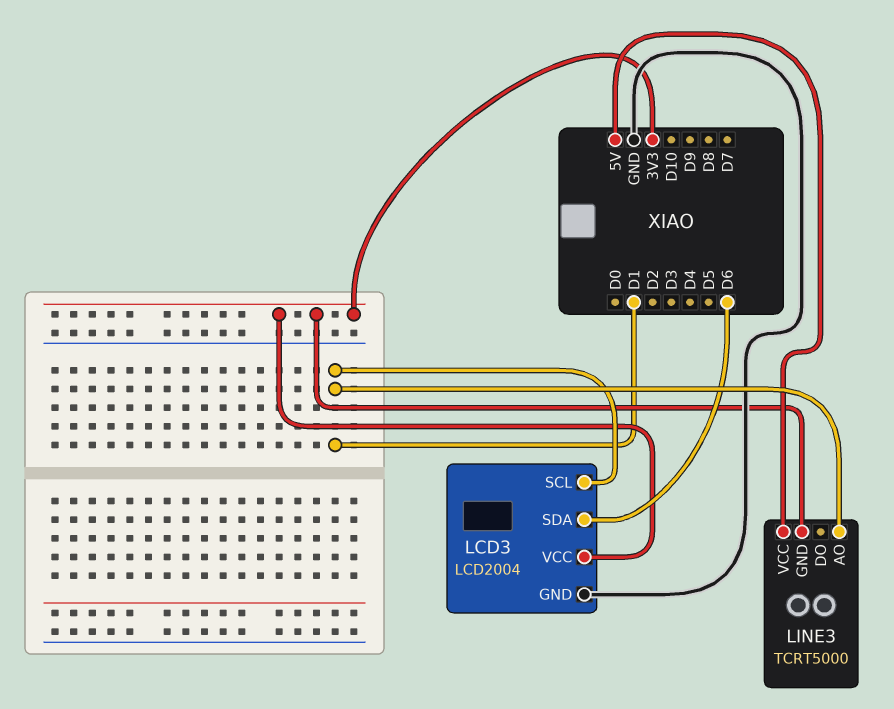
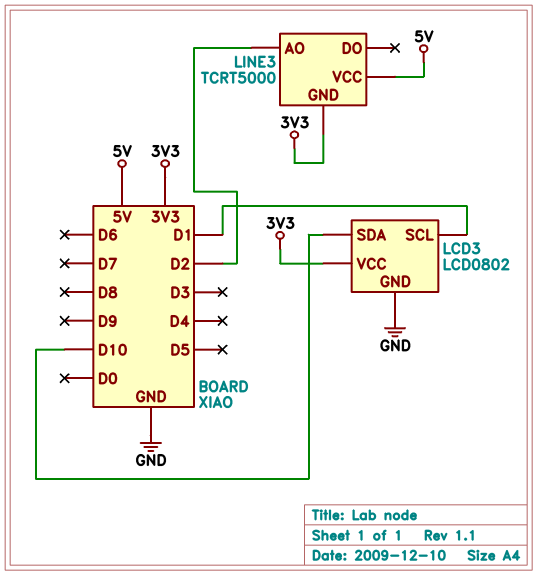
LCD3: LCD2004 -> LCD0802
LCD3 pin SDA: D6 -> D10
LINE3 pin AO: D1 -> D2

